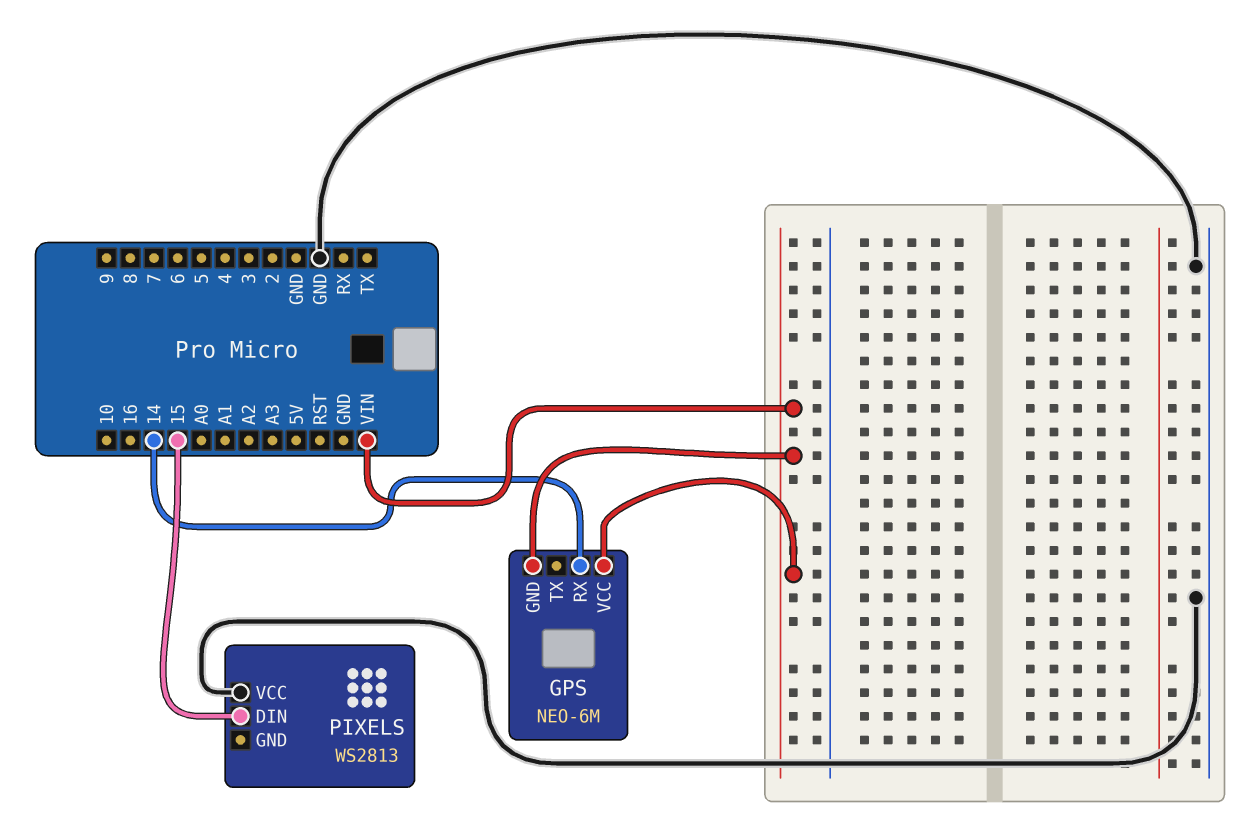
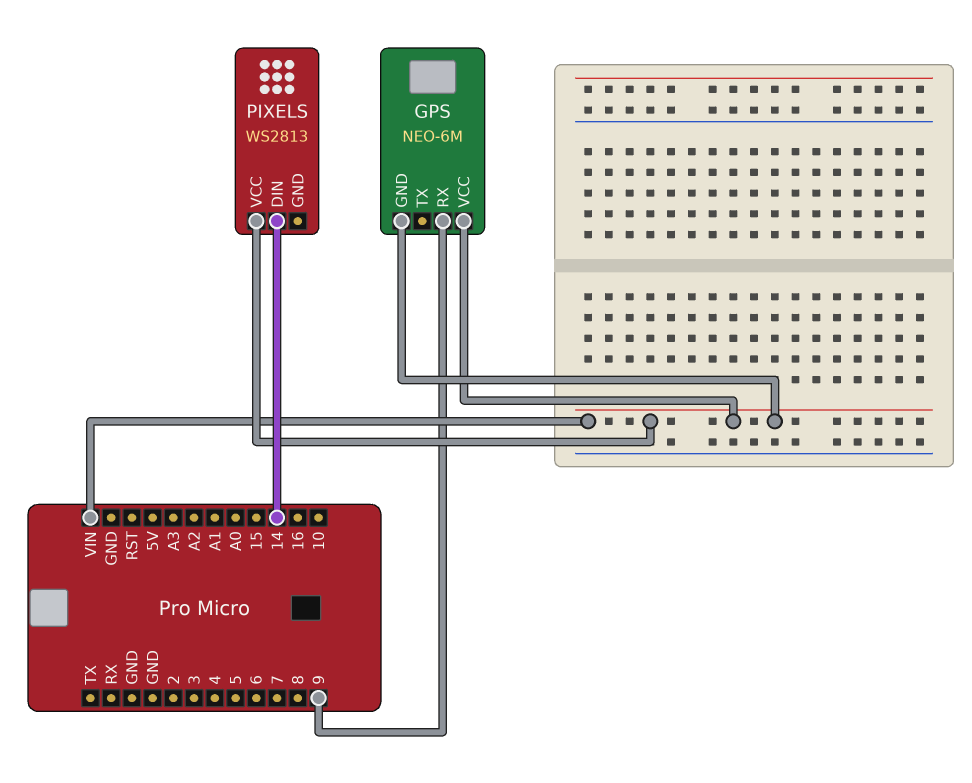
GPS pin RX: 14 -> 9
PIXELS pin DIN: 15 -> 14
PIXELS pin VCC: GND -> VIN

